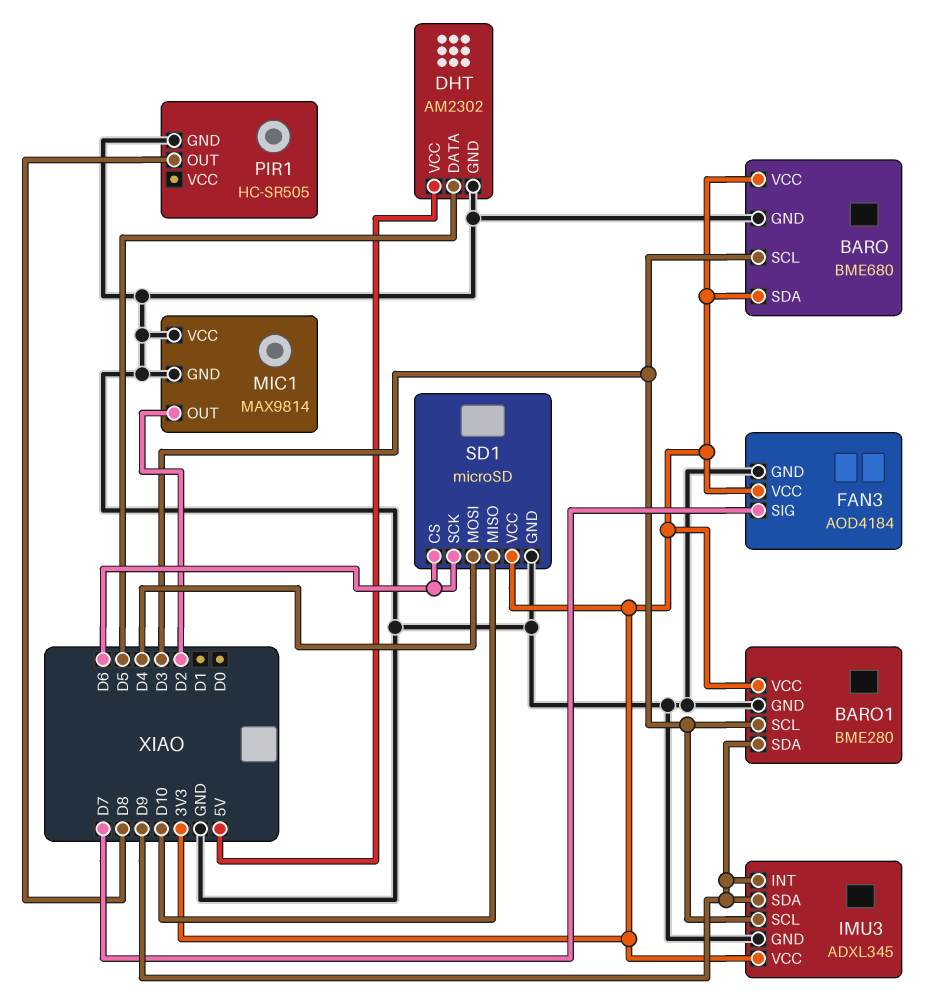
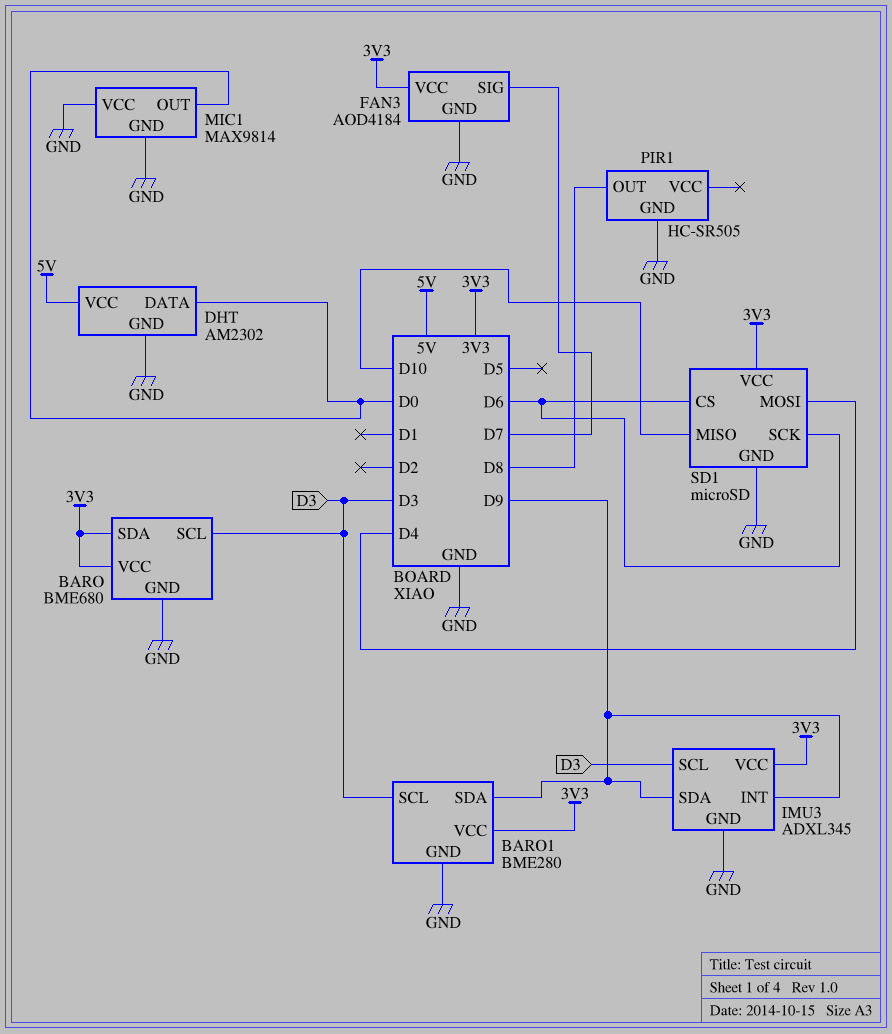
DHT pin DATA: D5 -> D0
MIC1 pin OUT: D2 -> D0

